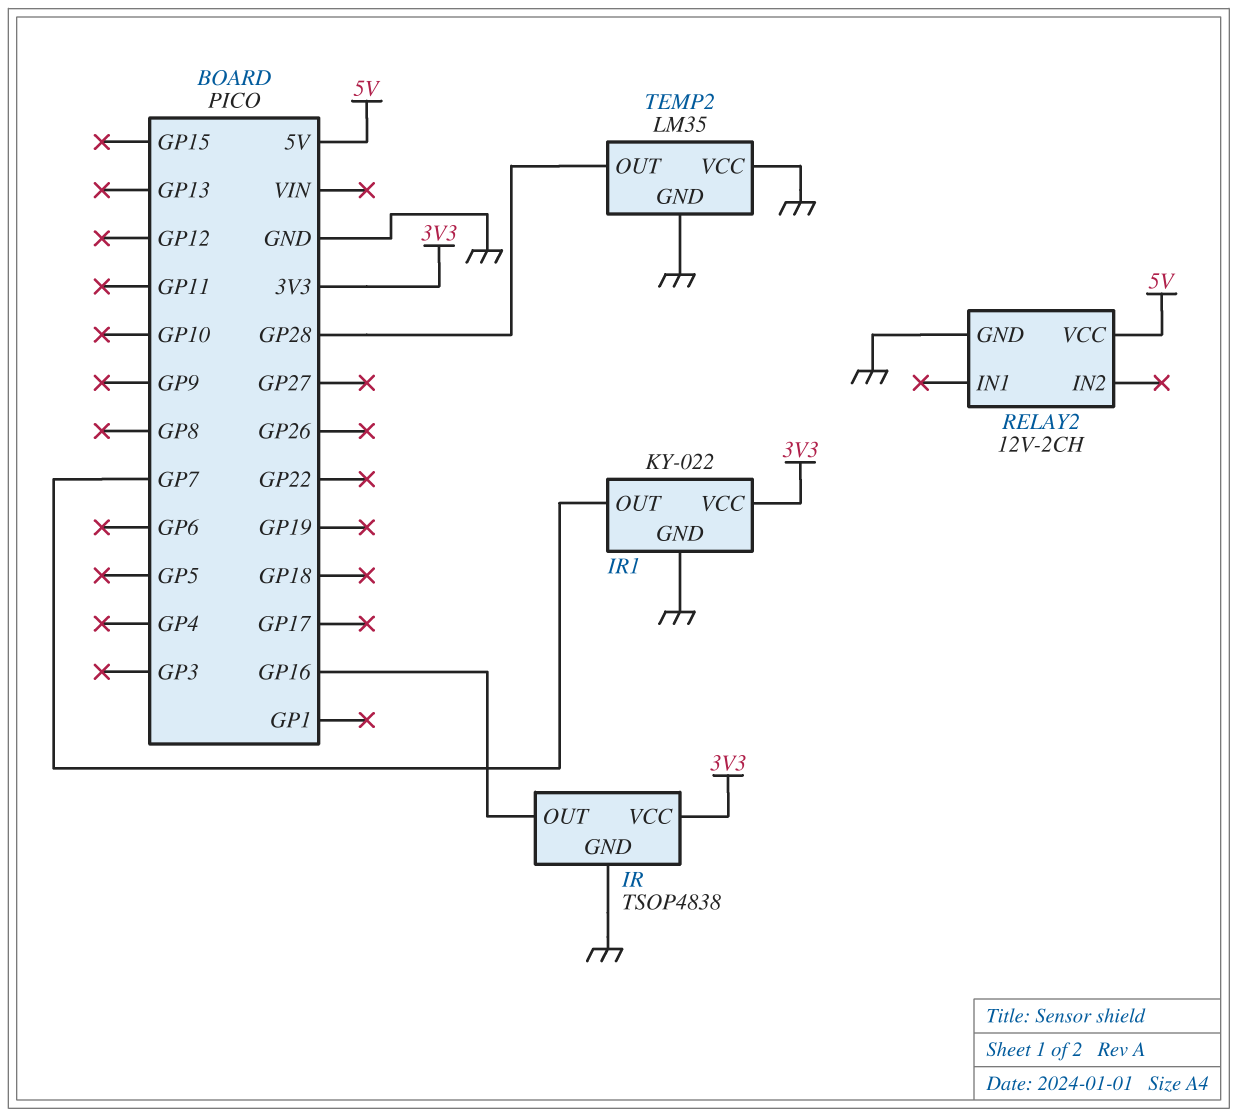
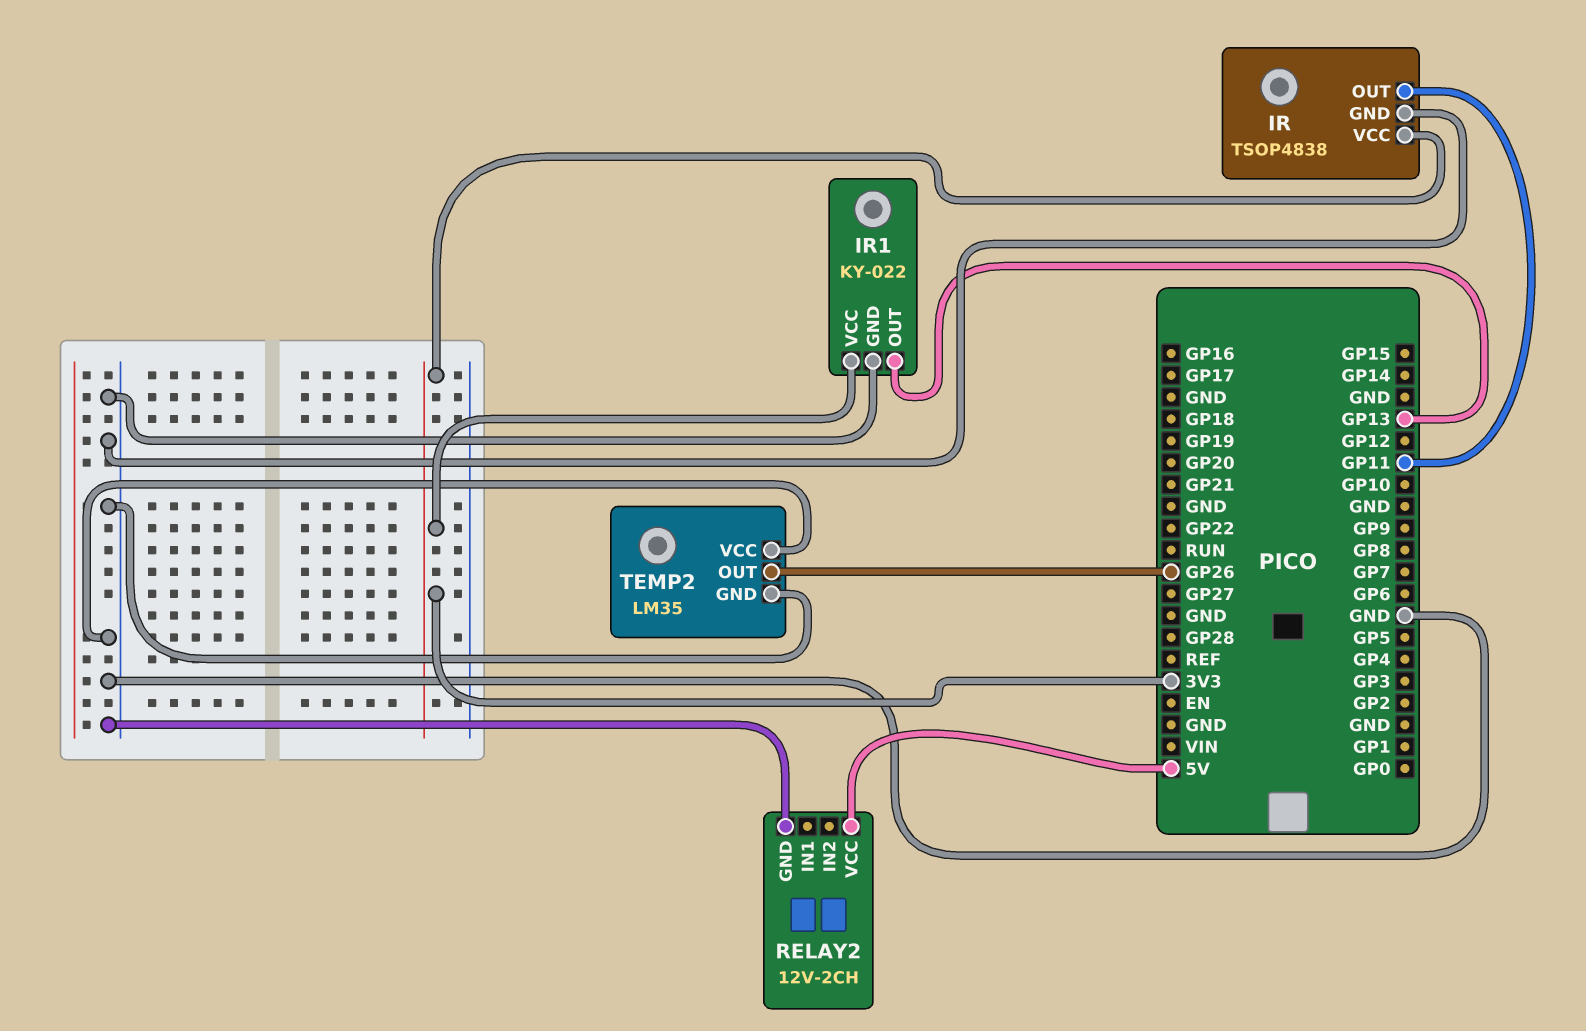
IR pin OUT: GP16 -> GP11
IR1 pin OUT: GP7 -> GP13
TEMP2 pin OUT: GP28 -> GP26

